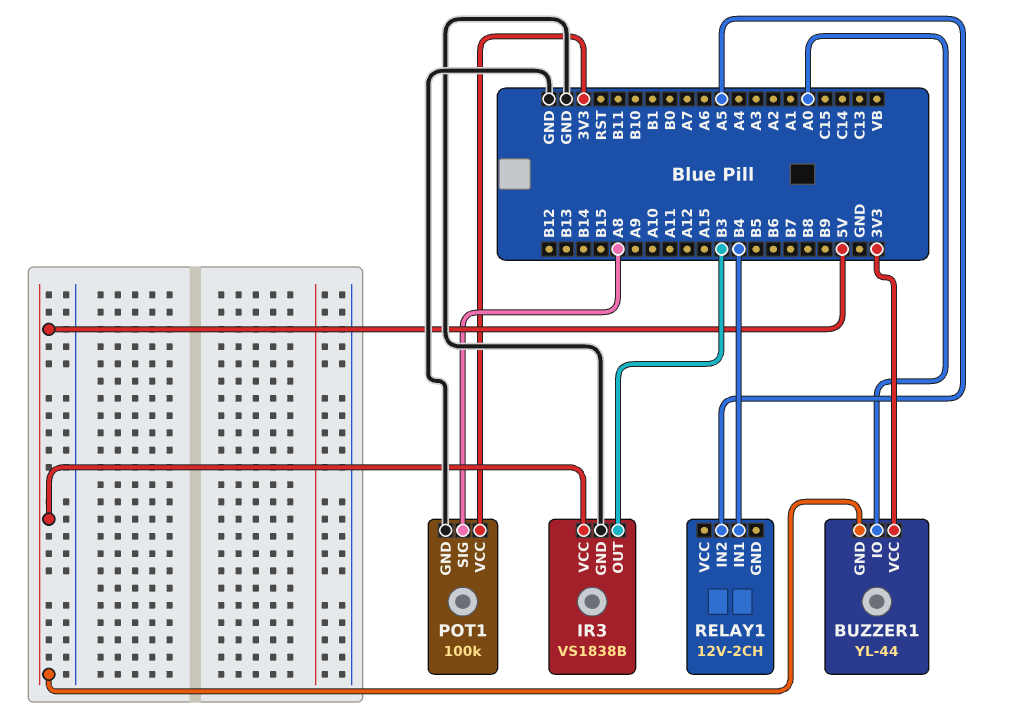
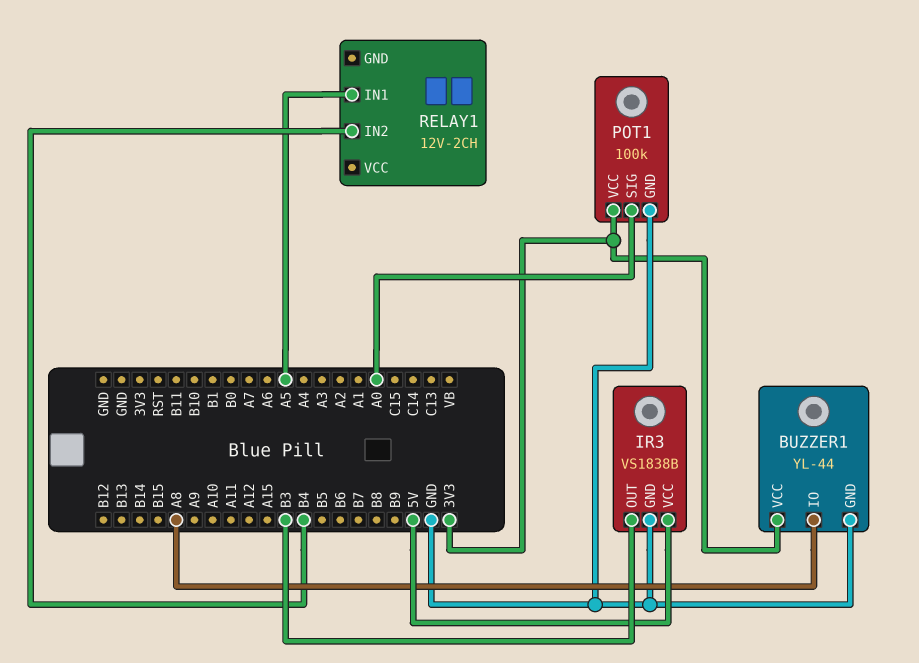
BUZZER1 pin GND: 5V -> GND
BUZZER1 pin IO: A0 -> A8
POT1 pin SIG: A8 -> A0
RELAY1 pin IN1: B4 -> A5
RELAY1 pin IN2: A5 -> B4

